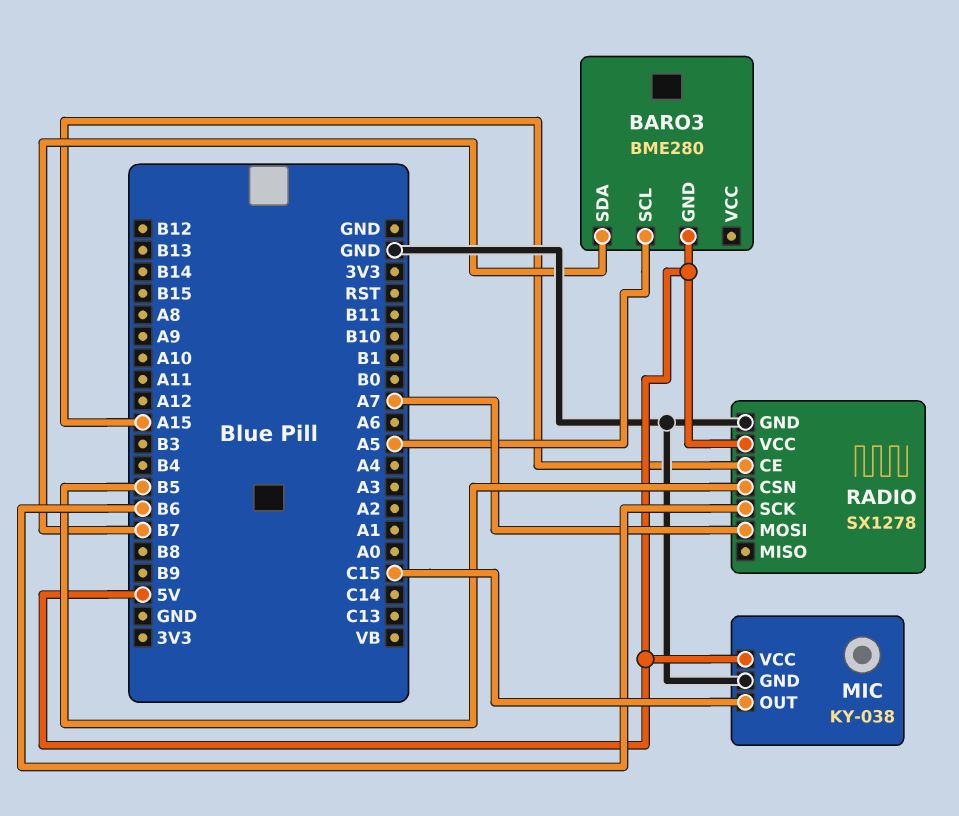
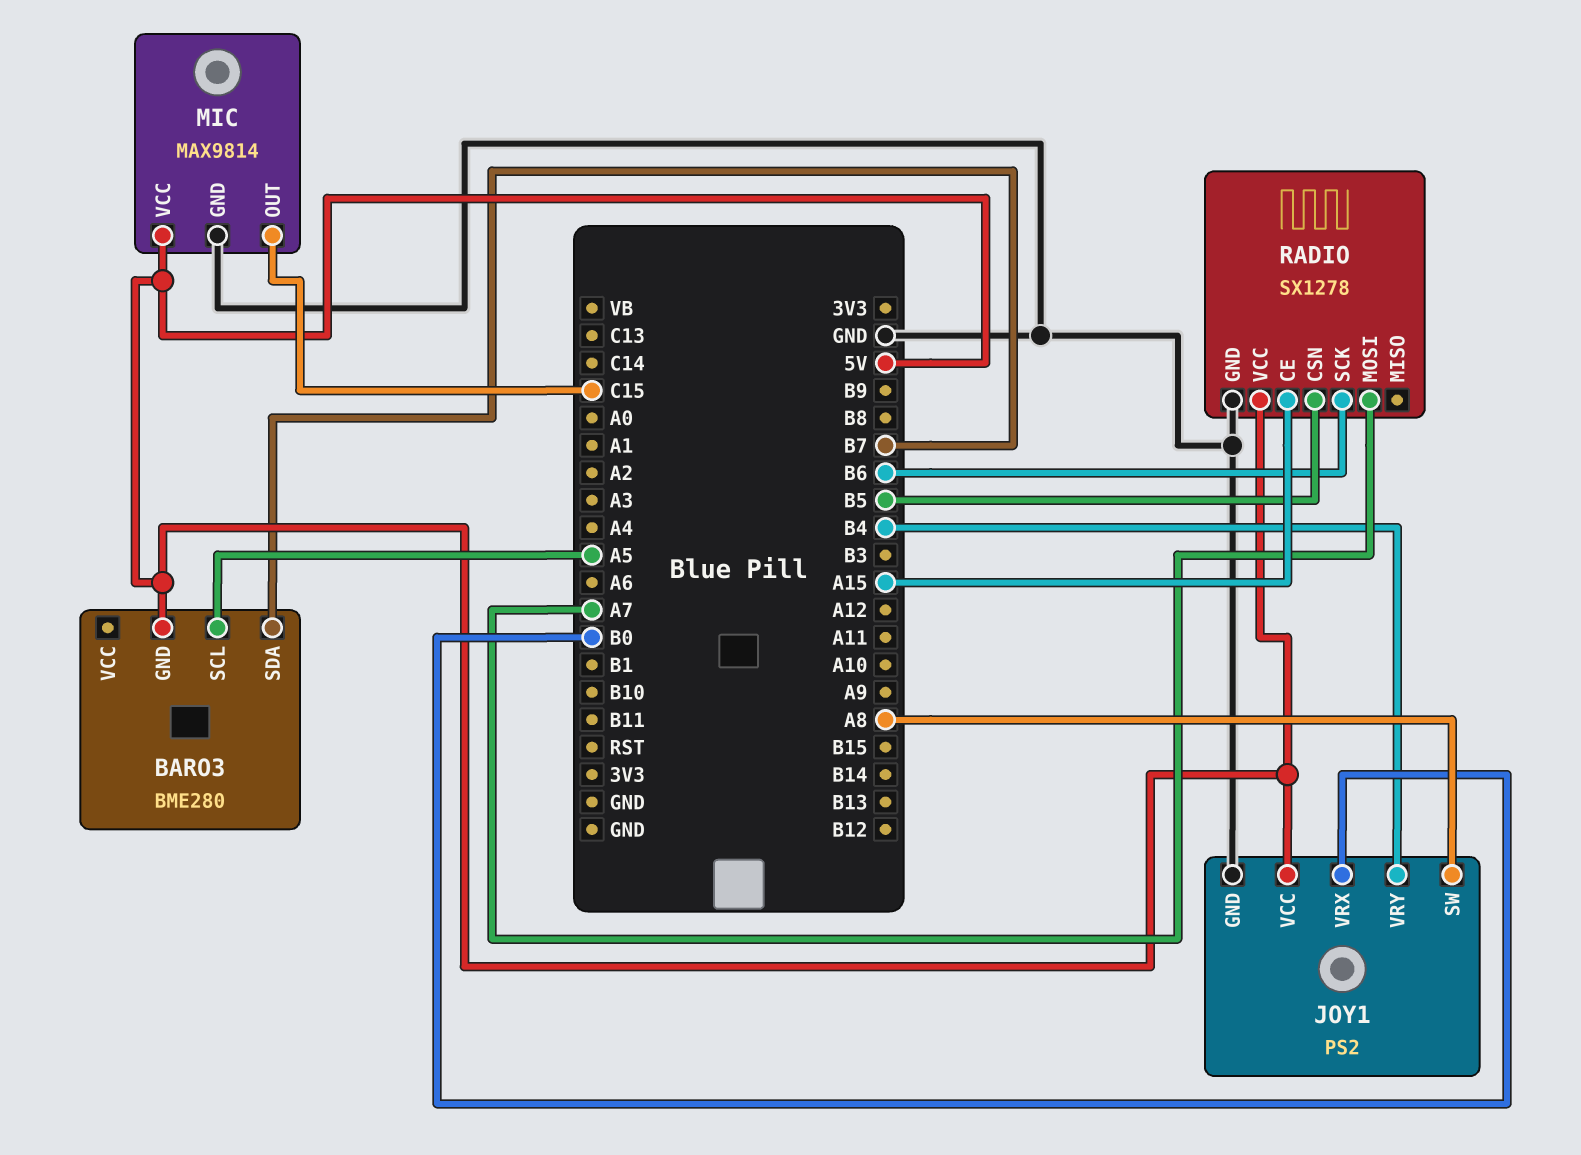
JOY1: none -> PS2
JOY1 pin GND: none -> GND
JOY1 pin SW: none -> A8
JOY1 pin VCC: none -> 5V
JOY1 pin VRX: none -> B0
JOY1 pin VRY: none -> B4
MIC: KY-038 -> MAX9814

